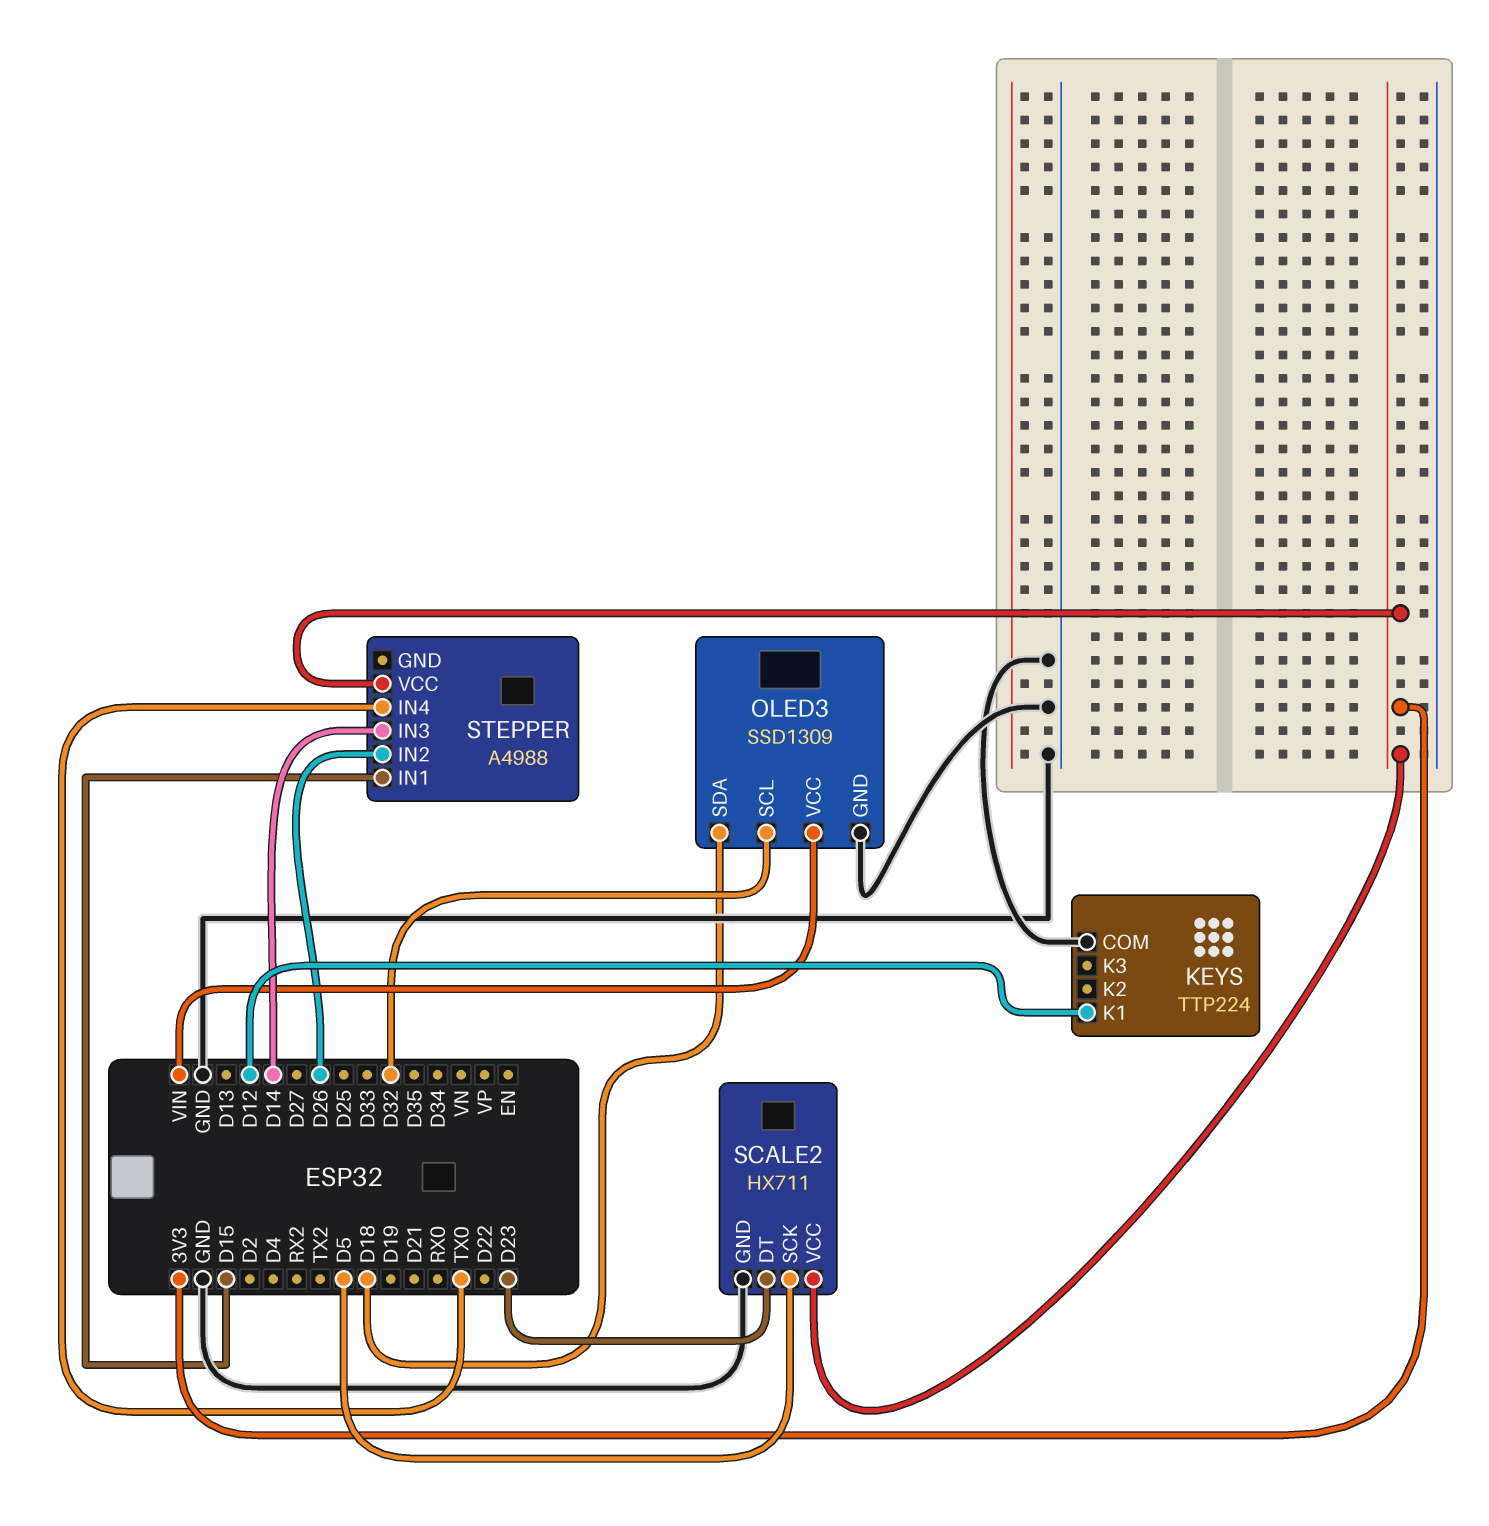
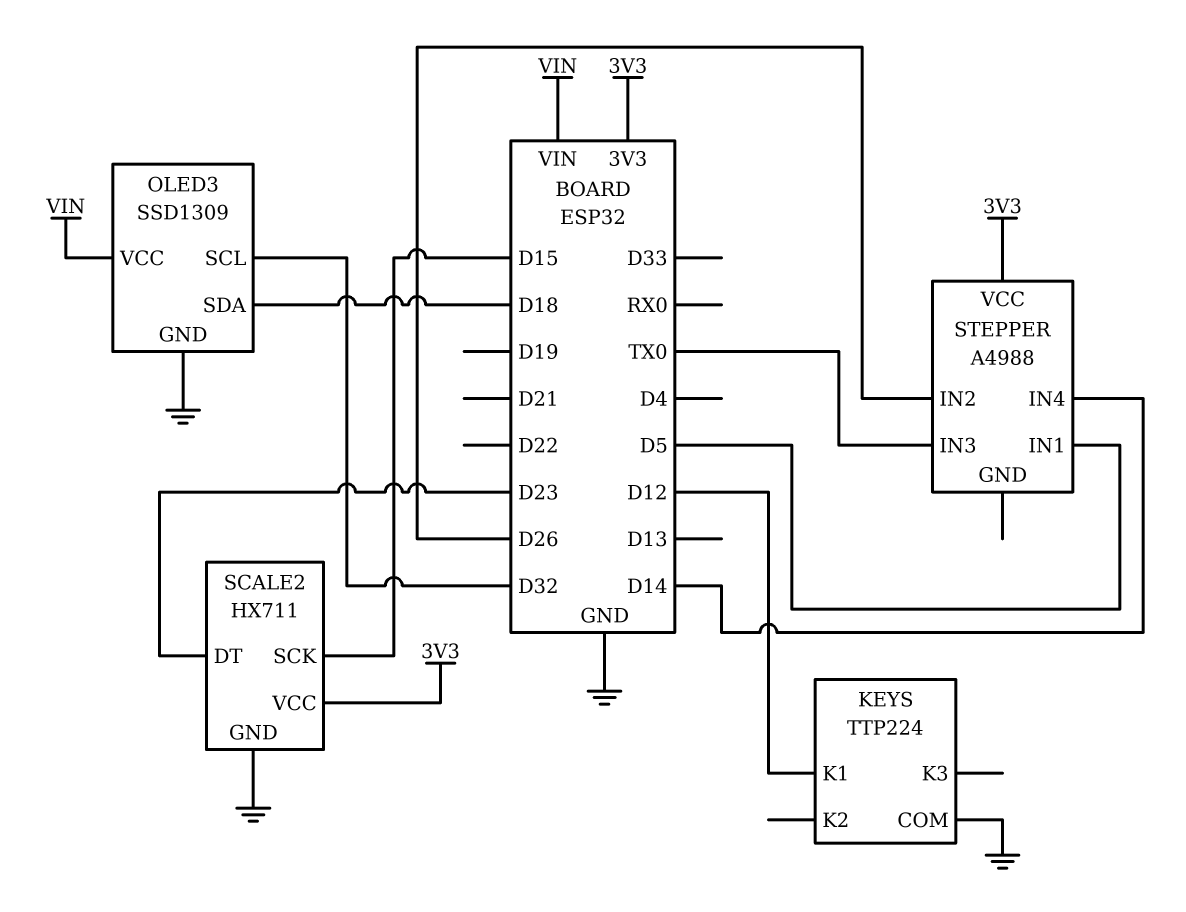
SCALE2 pin SCK: D5 -> D15
STEPPER pin IN1: D15 -> D5
STEPPER pin IN3: D14 -> TX0
STEPPER pin IN4: TX0 -> D14

